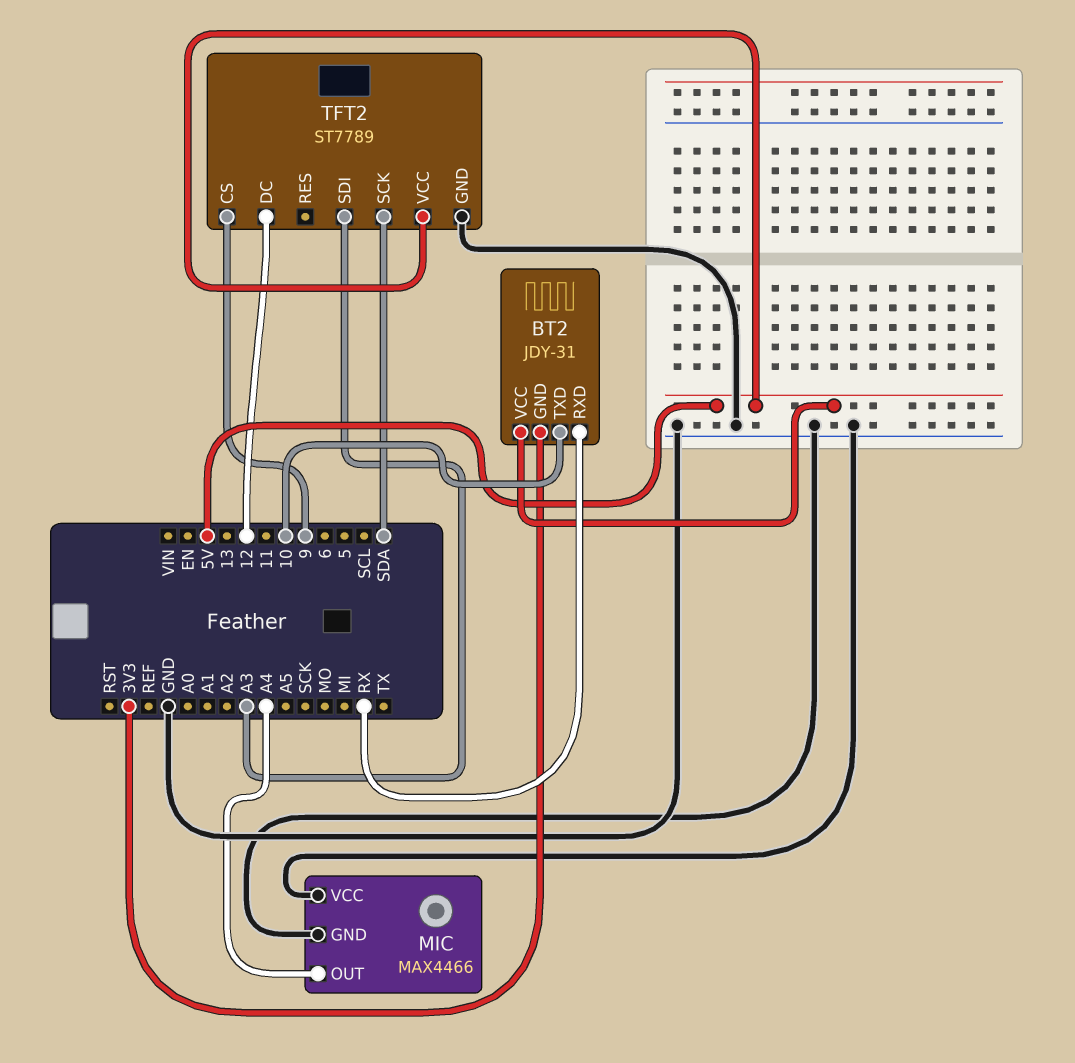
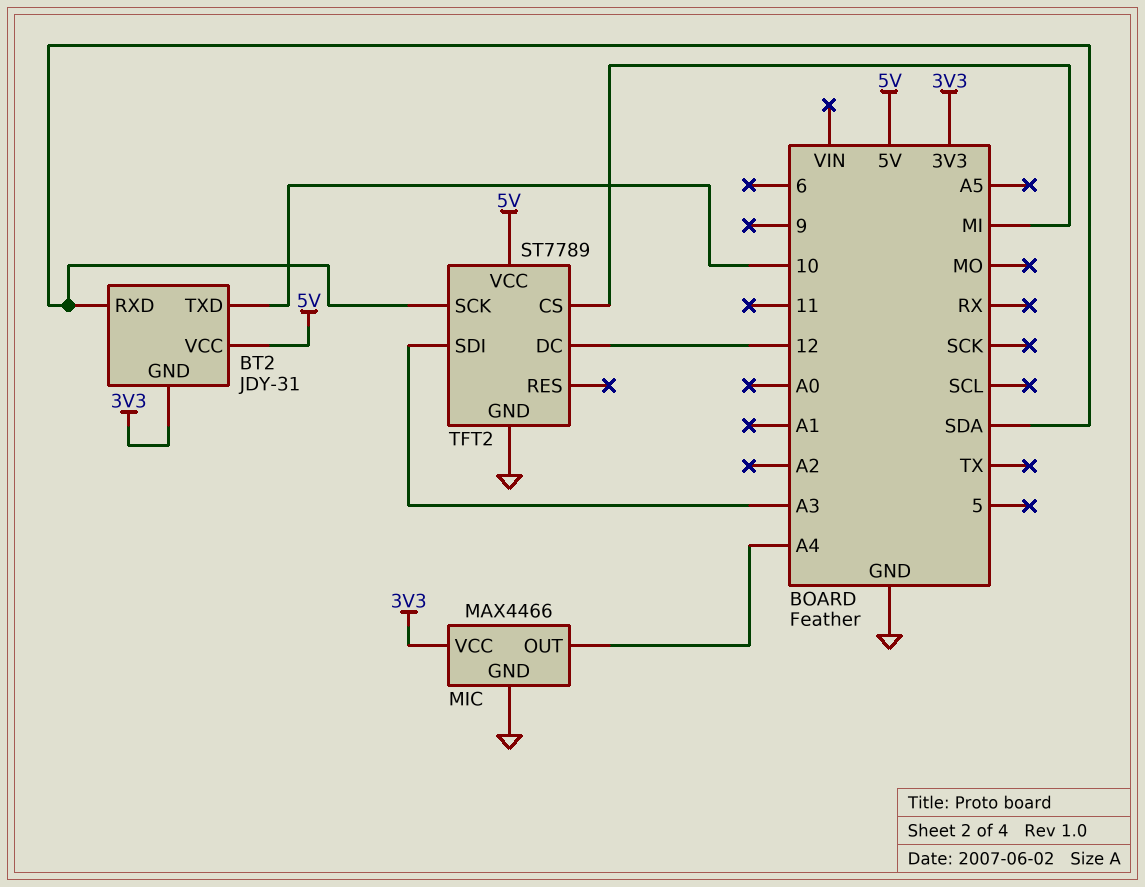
BT2 pin RXD: RX -> SDA
MIC pin VCC: GND -> 3V3
TFT2 pin CS: 9 -> MI

